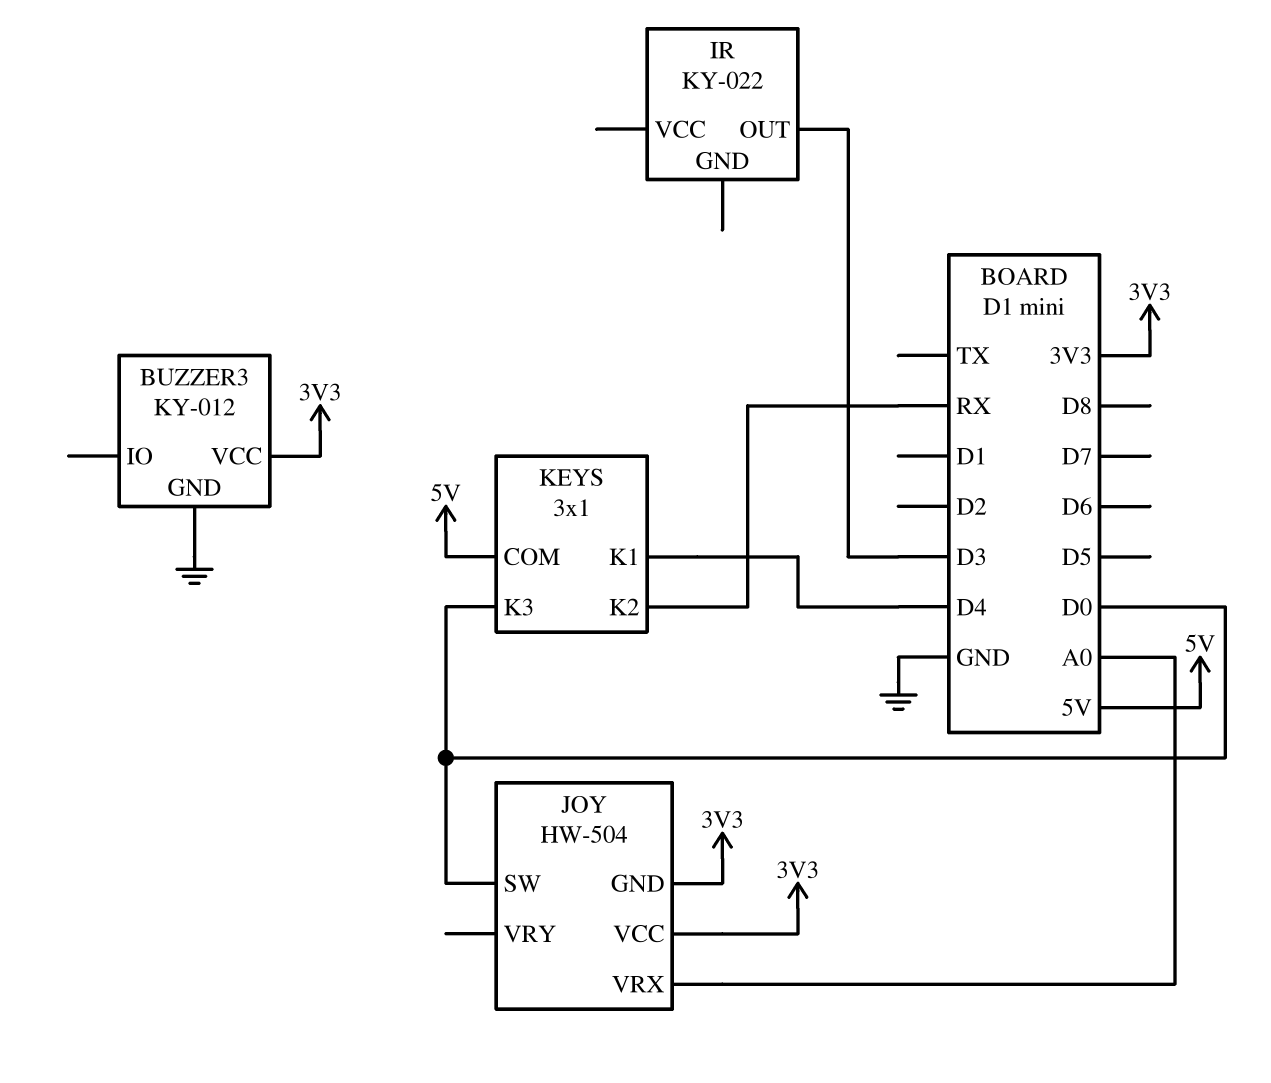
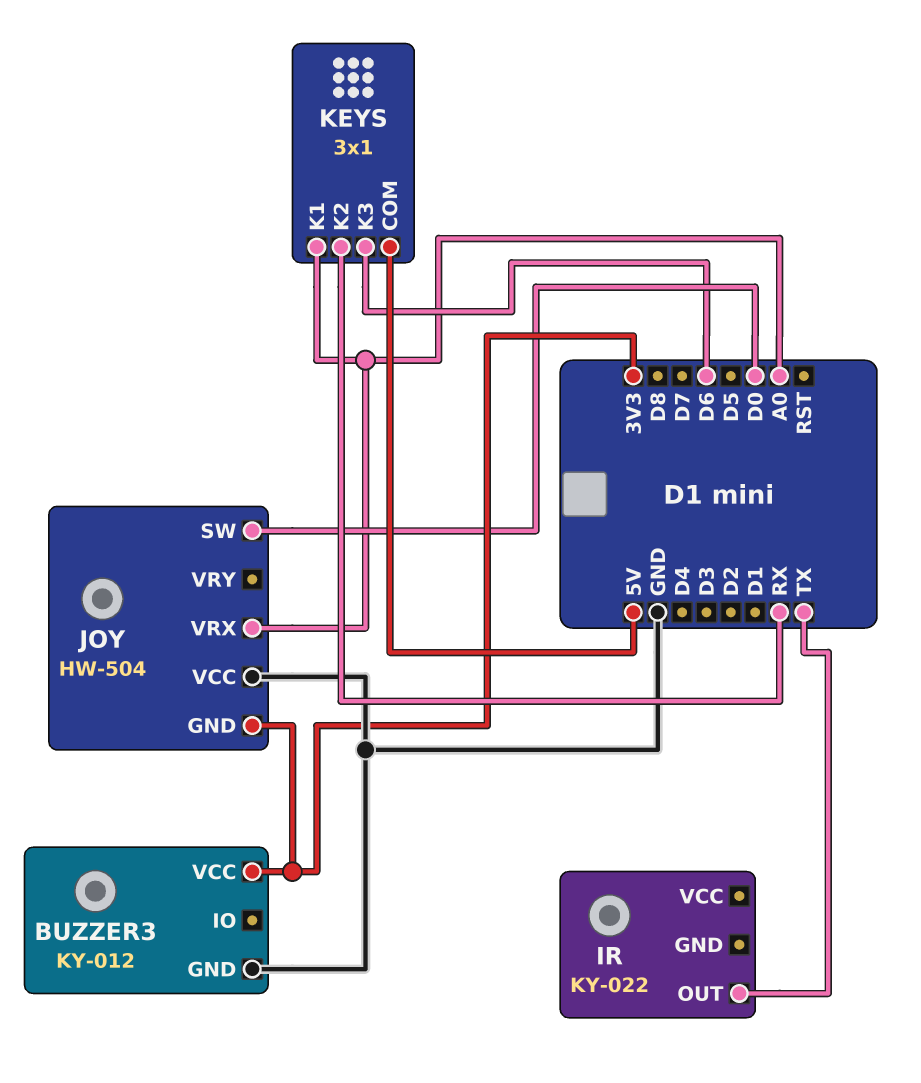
IR pin OUT: D3 -> TX
JOY pin VCC: 3V3 -> GND
KEYS pin K1: D4 -> A0
KEYS pin K3: D0 -> D6

